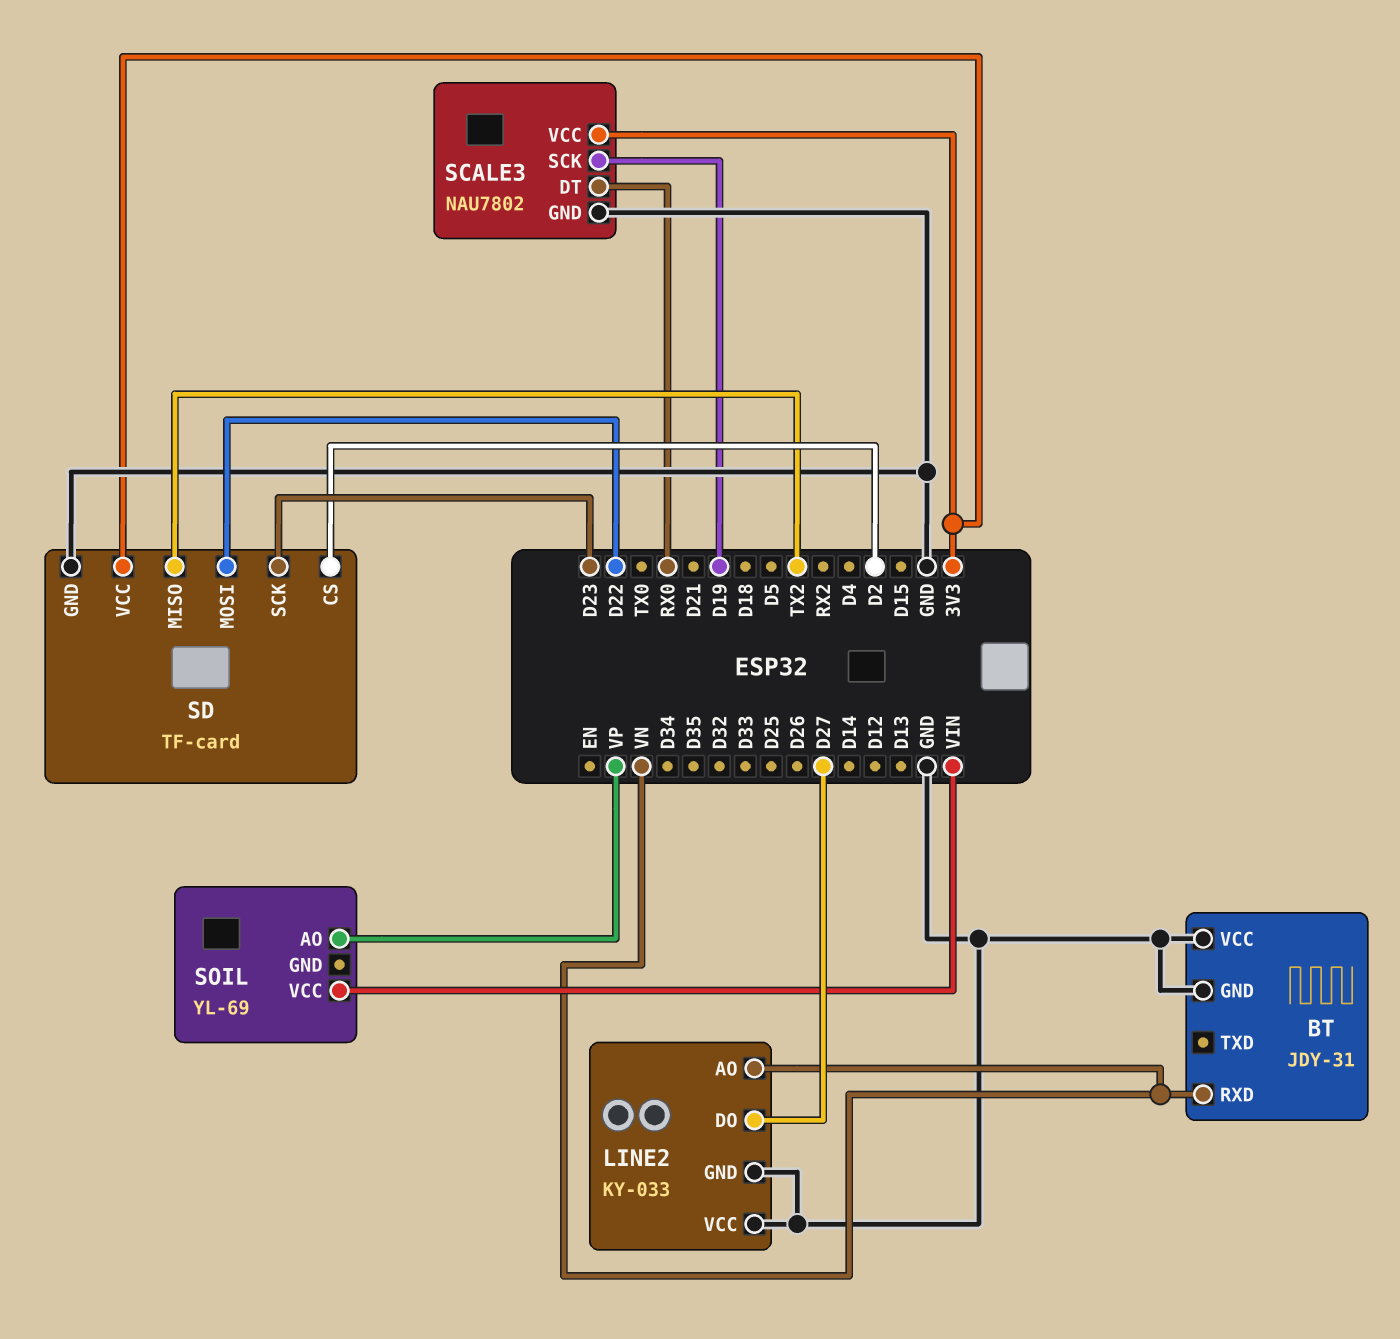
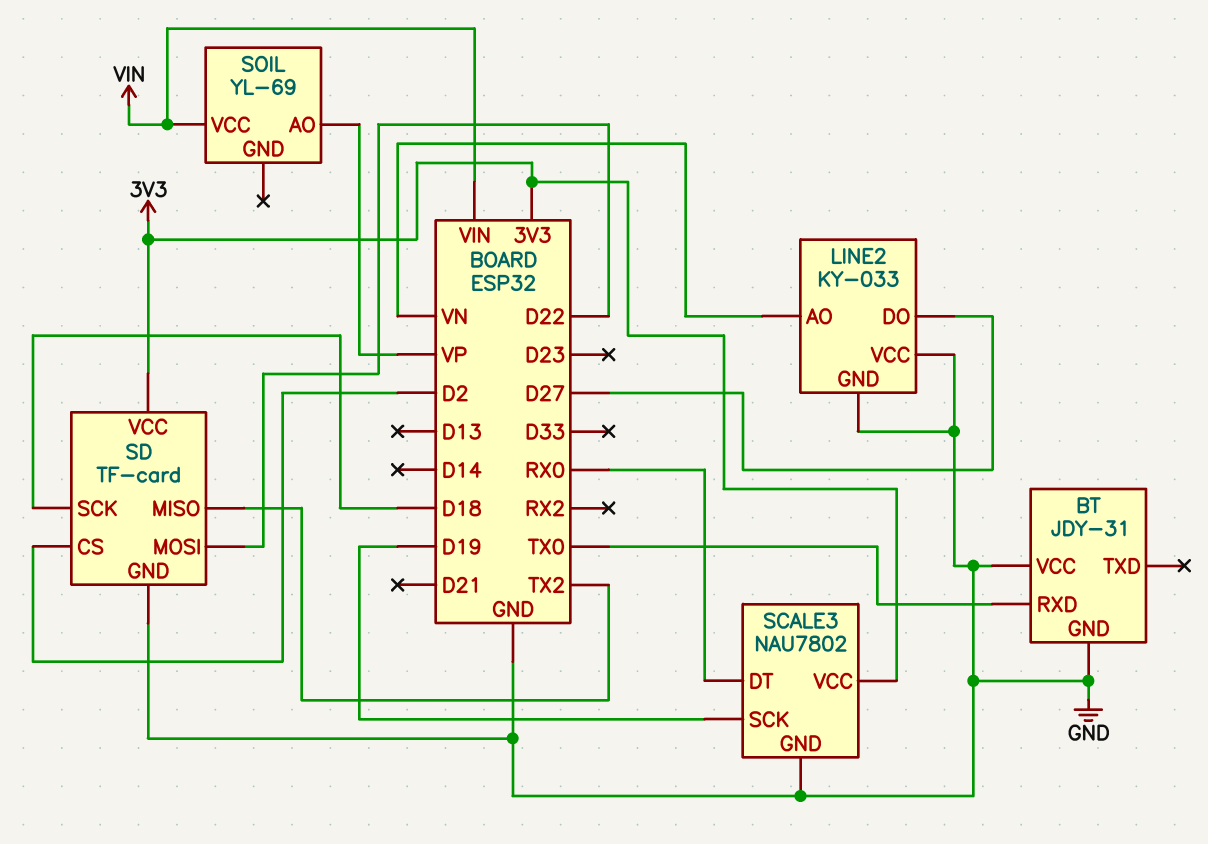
BT pin RXD: VN -> TX0
SD pin SCK: D23 -> D18

